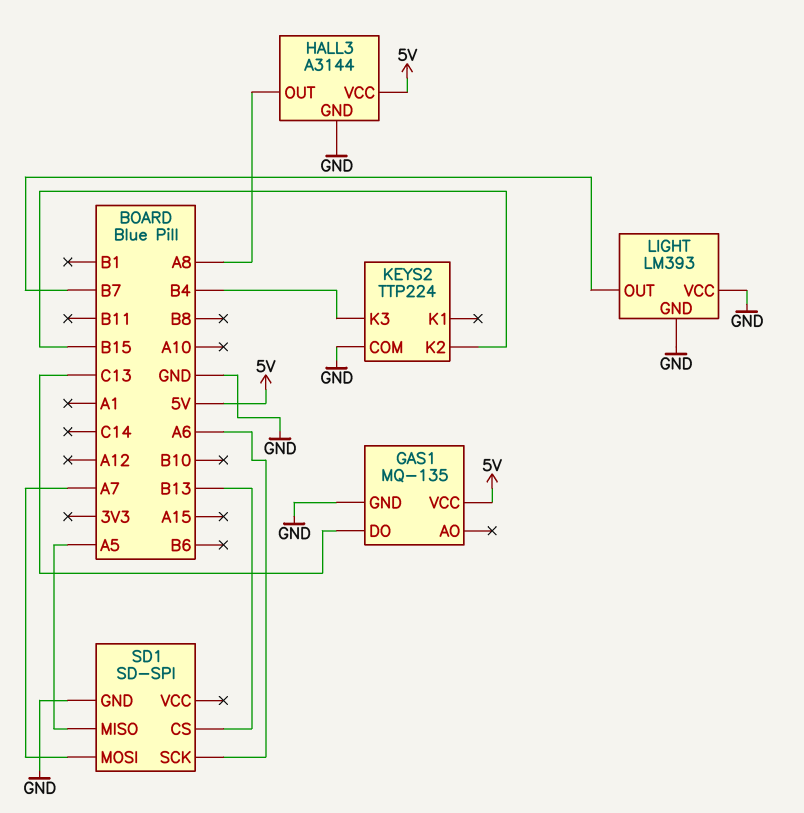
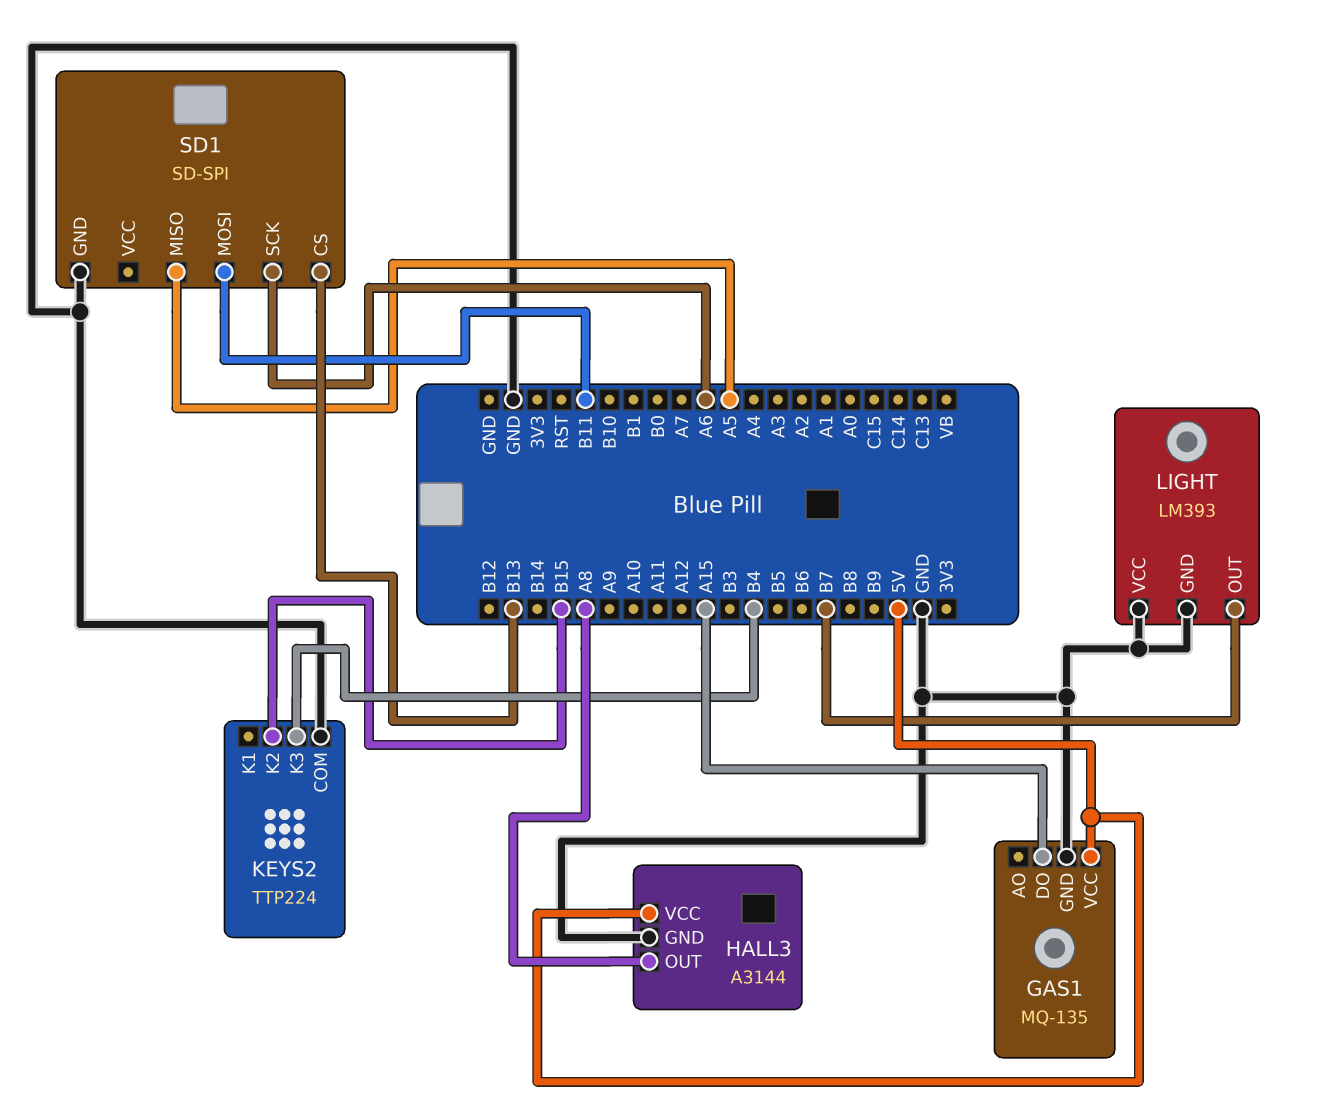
GAS1 pin DO: C13 -> A15
SD1 pin MOSI: A7 -> B11

